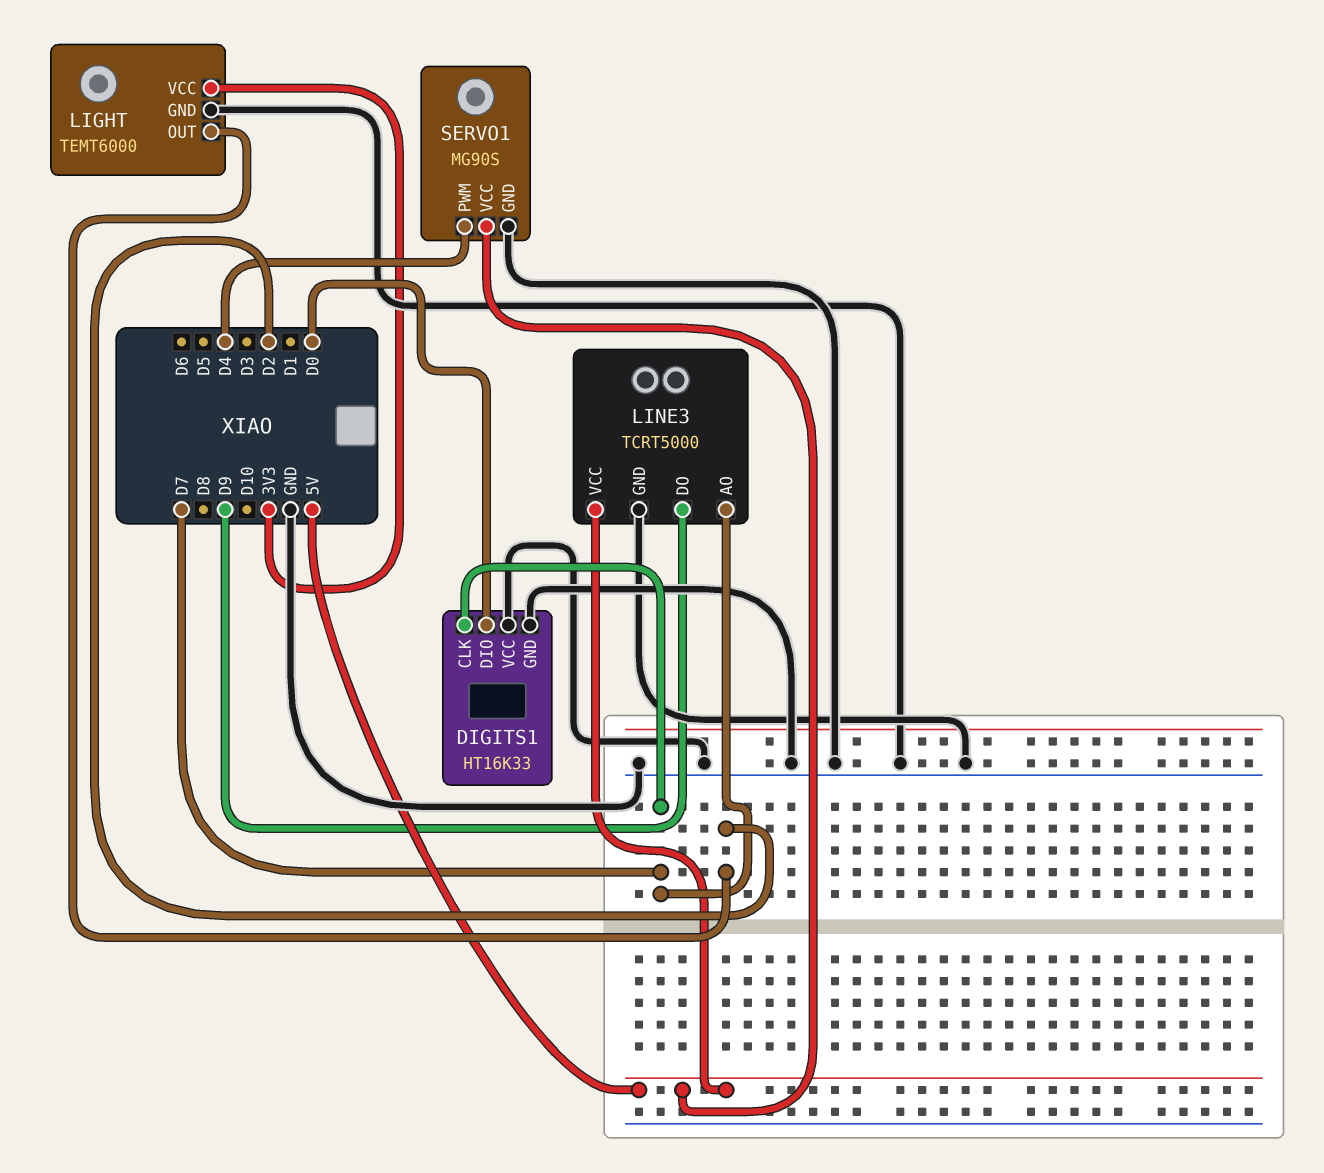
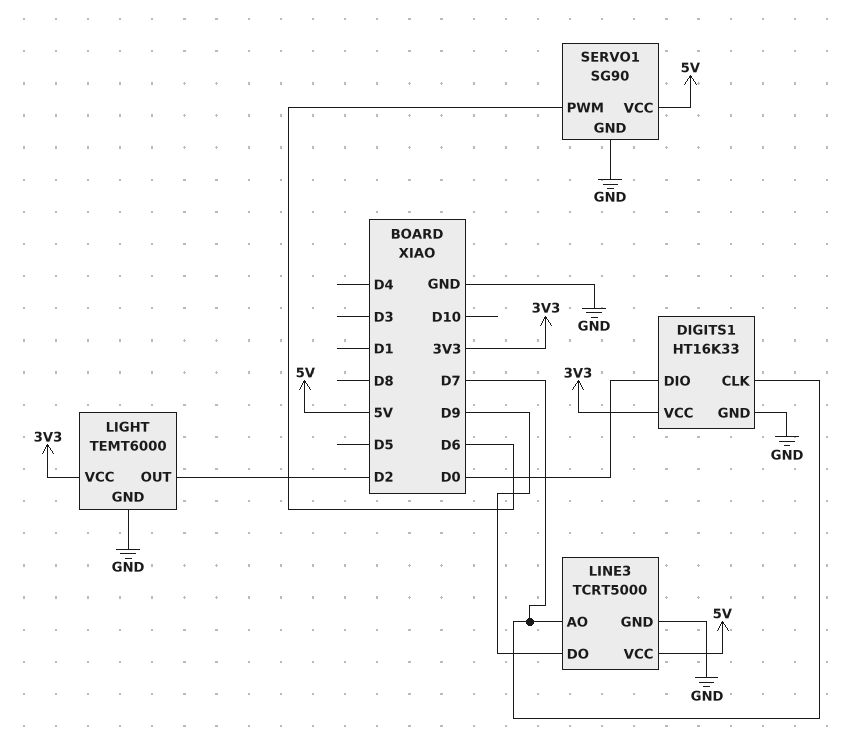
DIGITS1 pin VCC: GND -> 3V3
SERVO1: MG90S -> SG90
SERVO1 pin PWM: D4 -> D6

